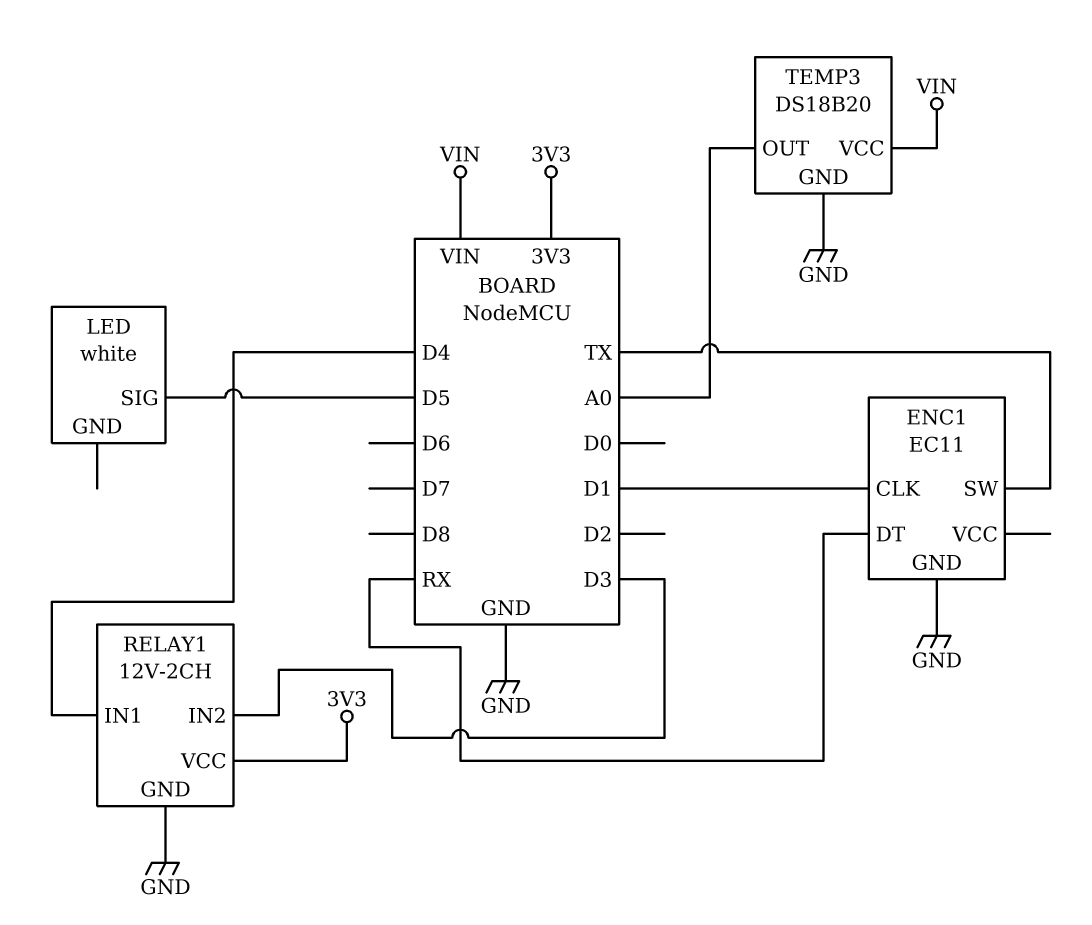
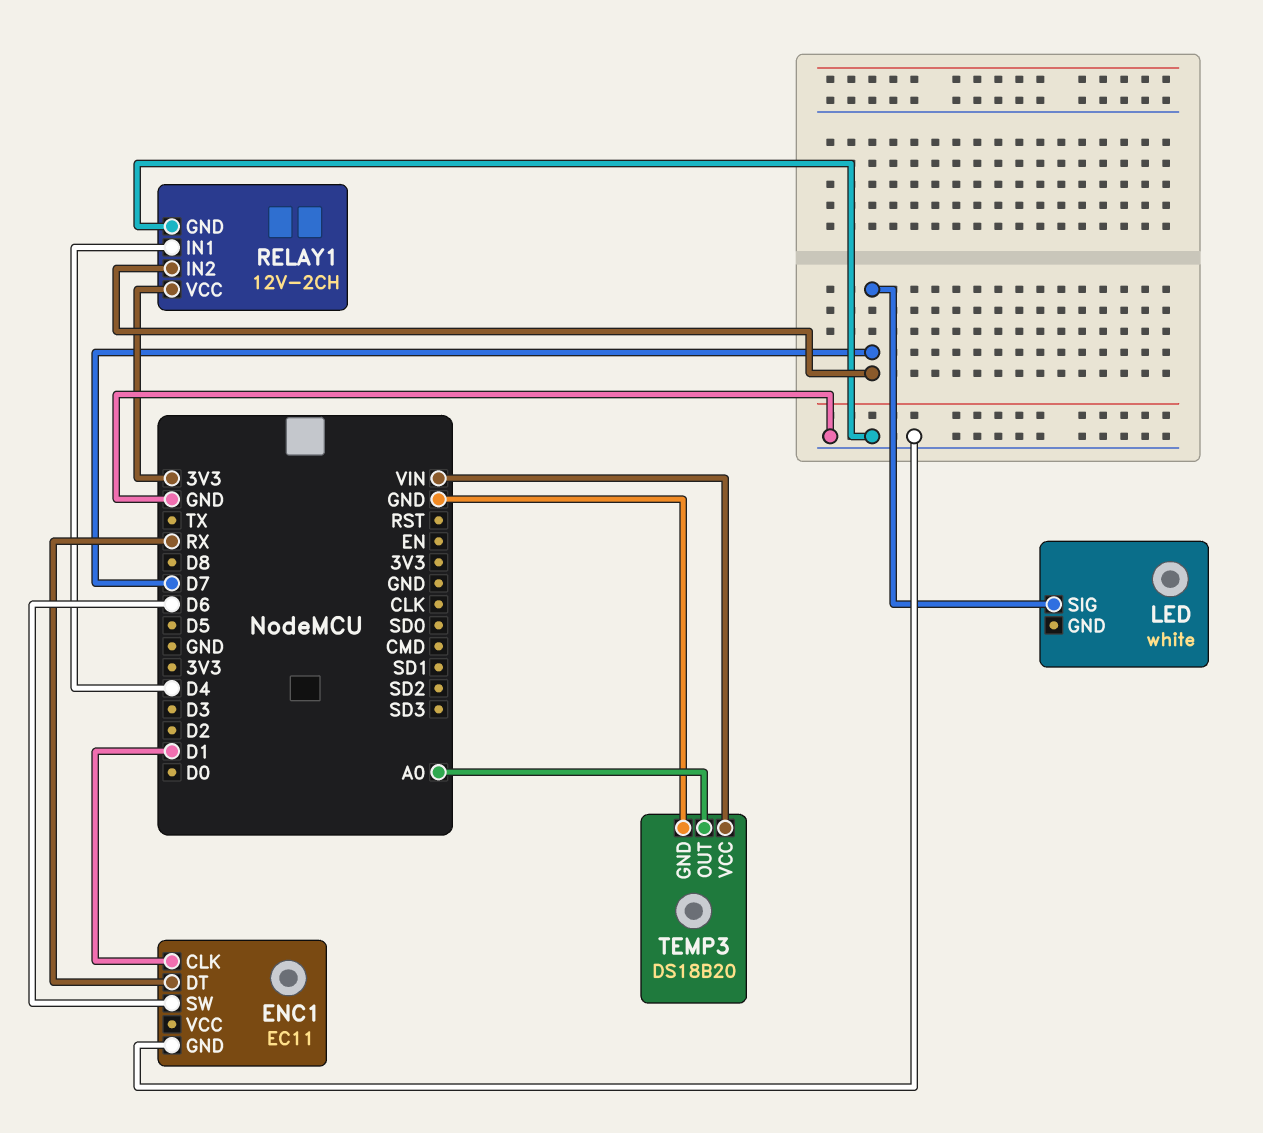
ENC1 pin SW: TX -> D6
LED pin SIG: D5 -> D7
RELAY1 pin IN2: D3 -> D7

